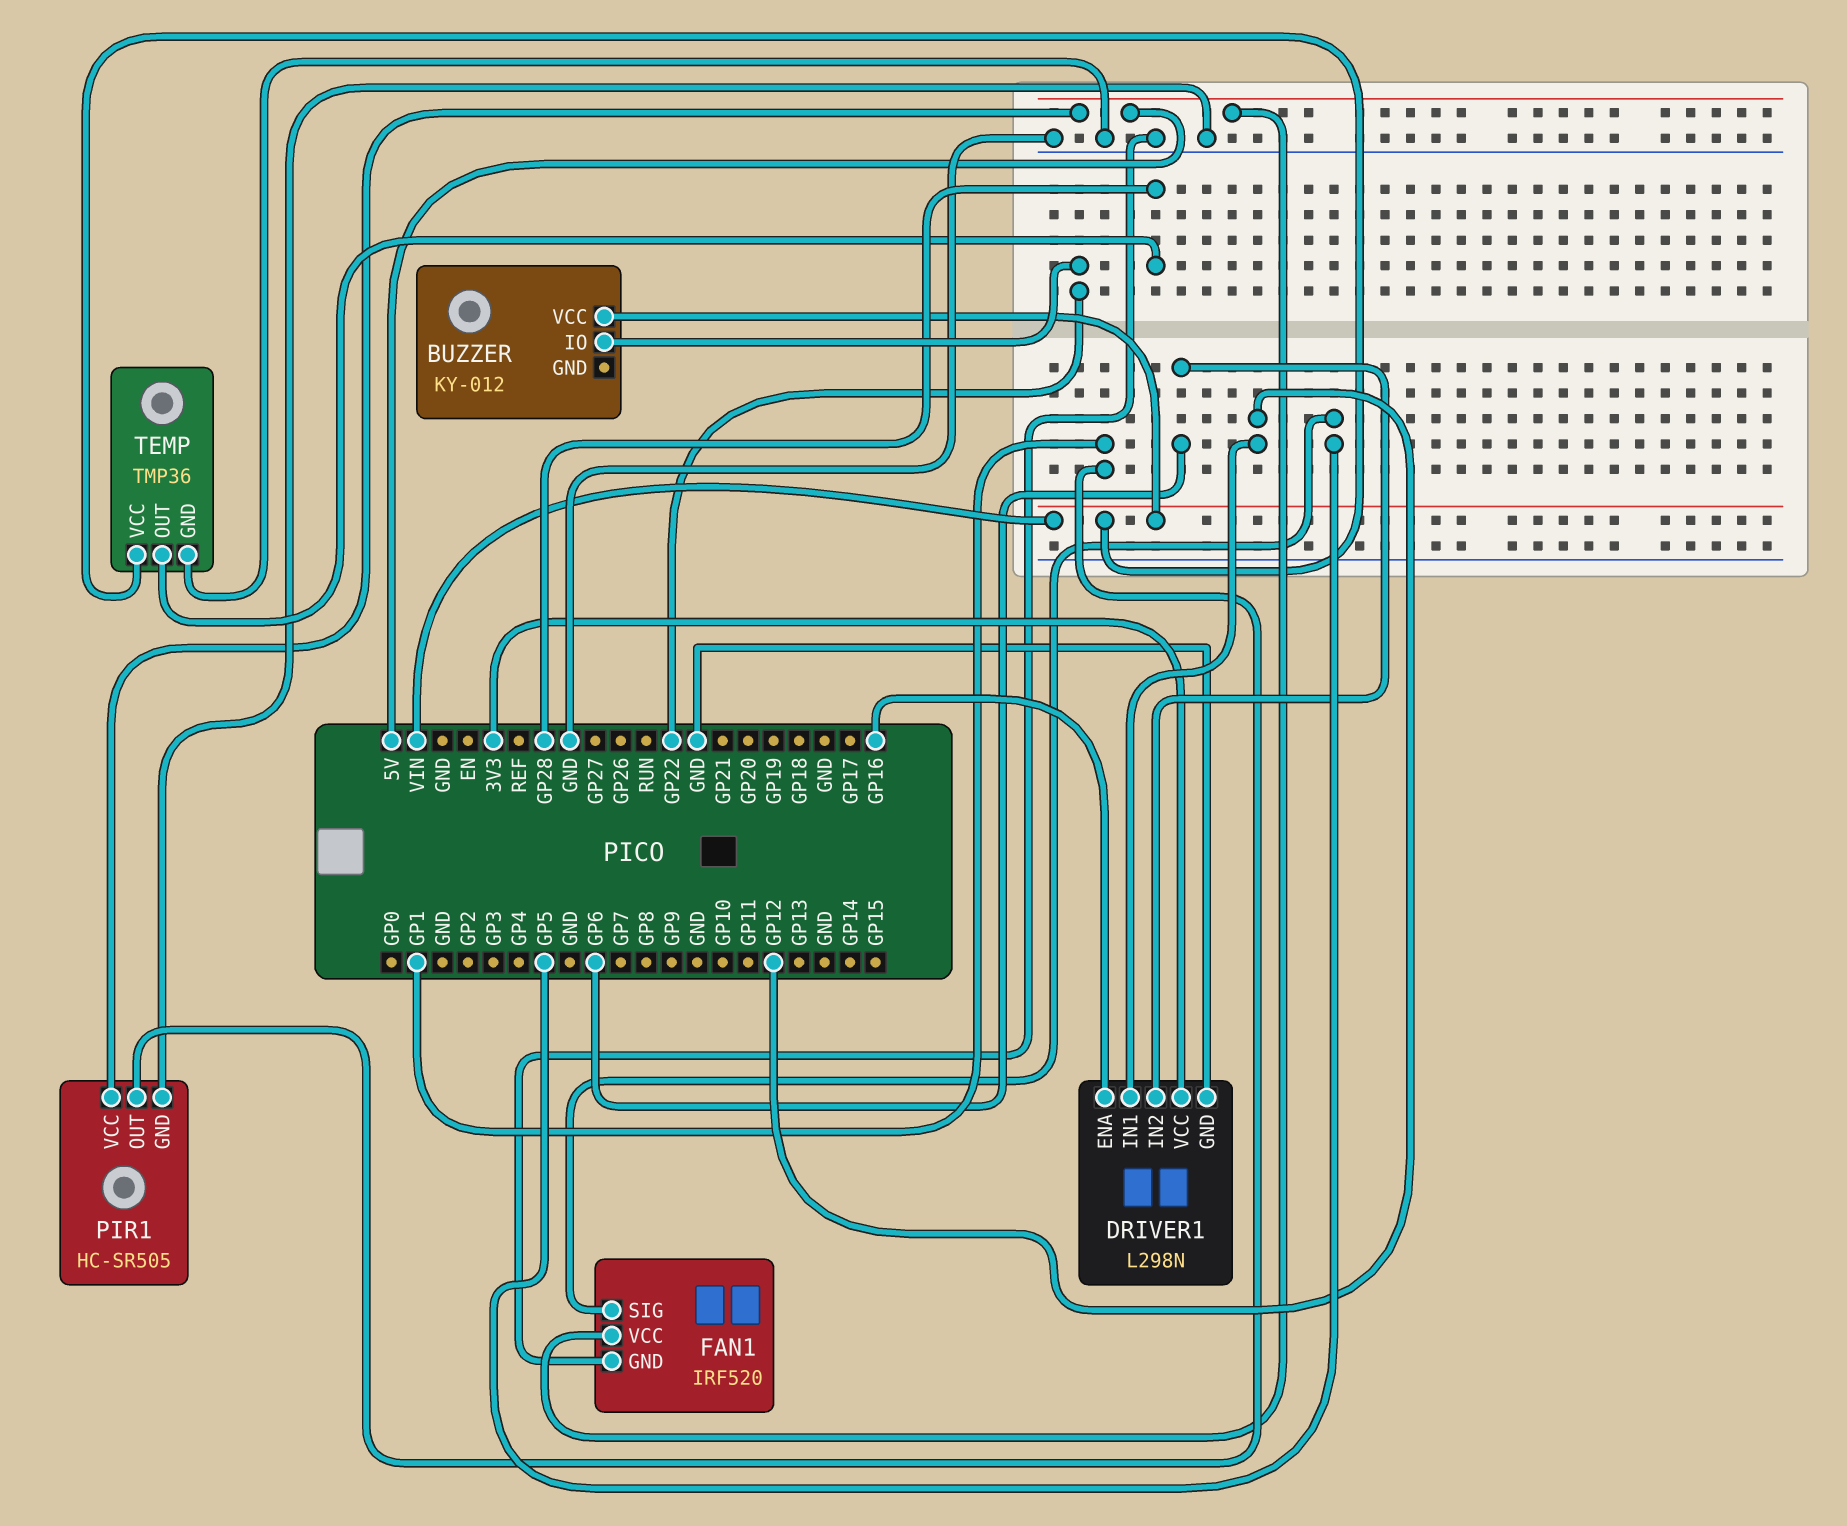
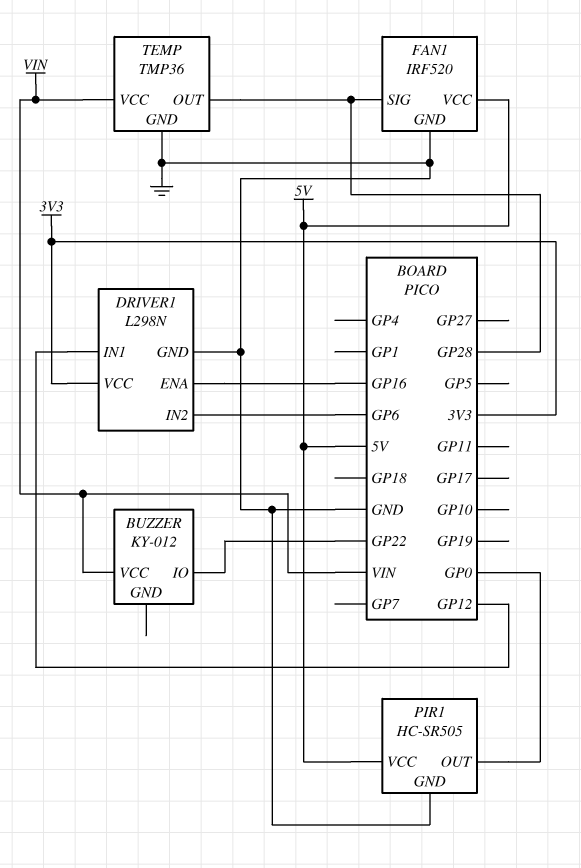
FAN1 pin SIG: GP5 -> GP28
PIR1 pin OUT: GP1 -> GP0

